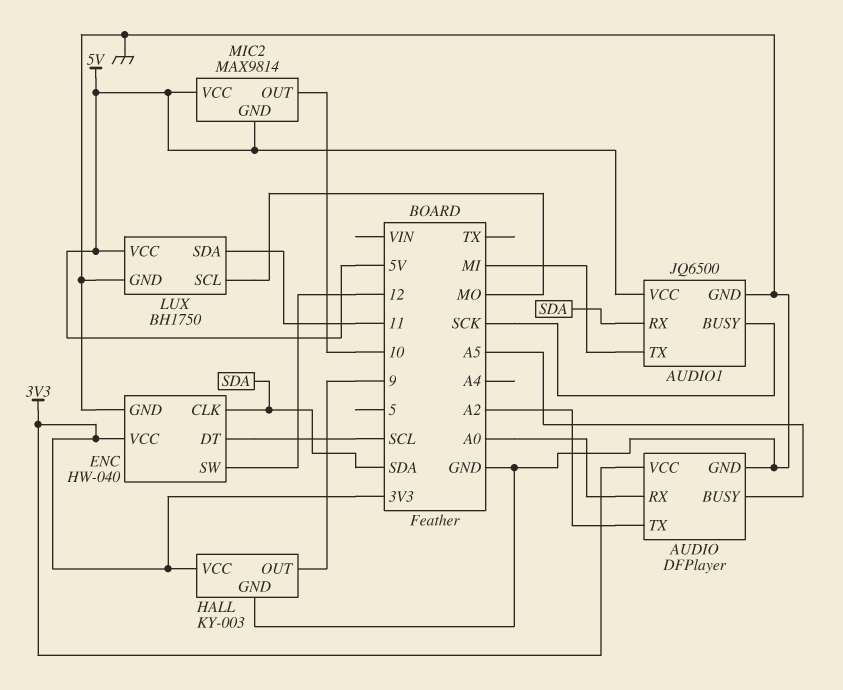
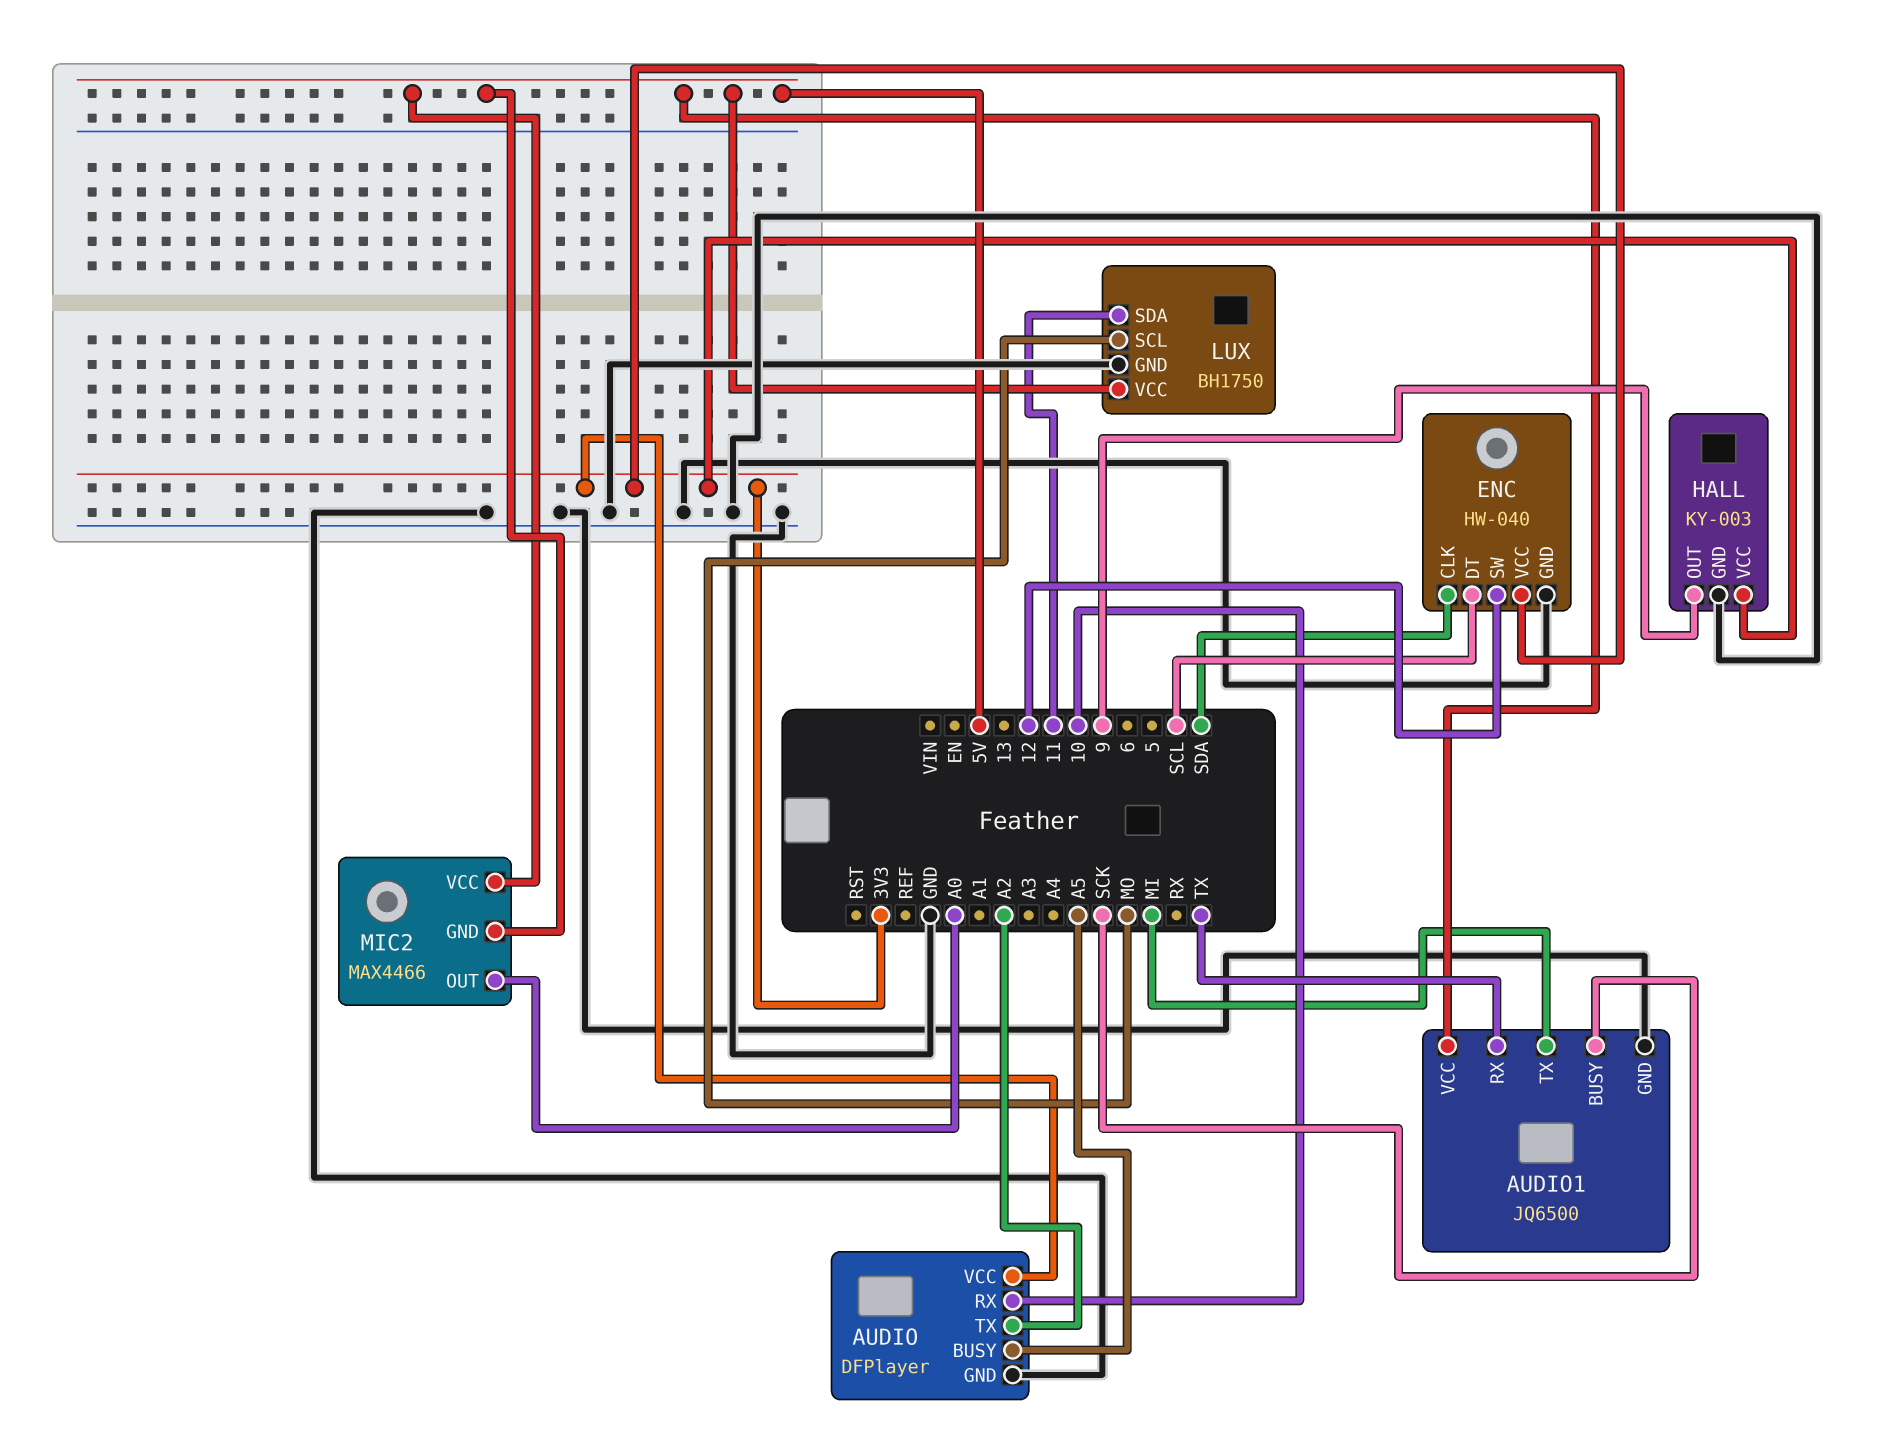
AUDIO pin RX: A0 -> 10
AUDIO1 pin RX: SDA -> TX
MIC2: MAX9814 -> MAX4466
MIC2 pin OUT: 10 -> A0

